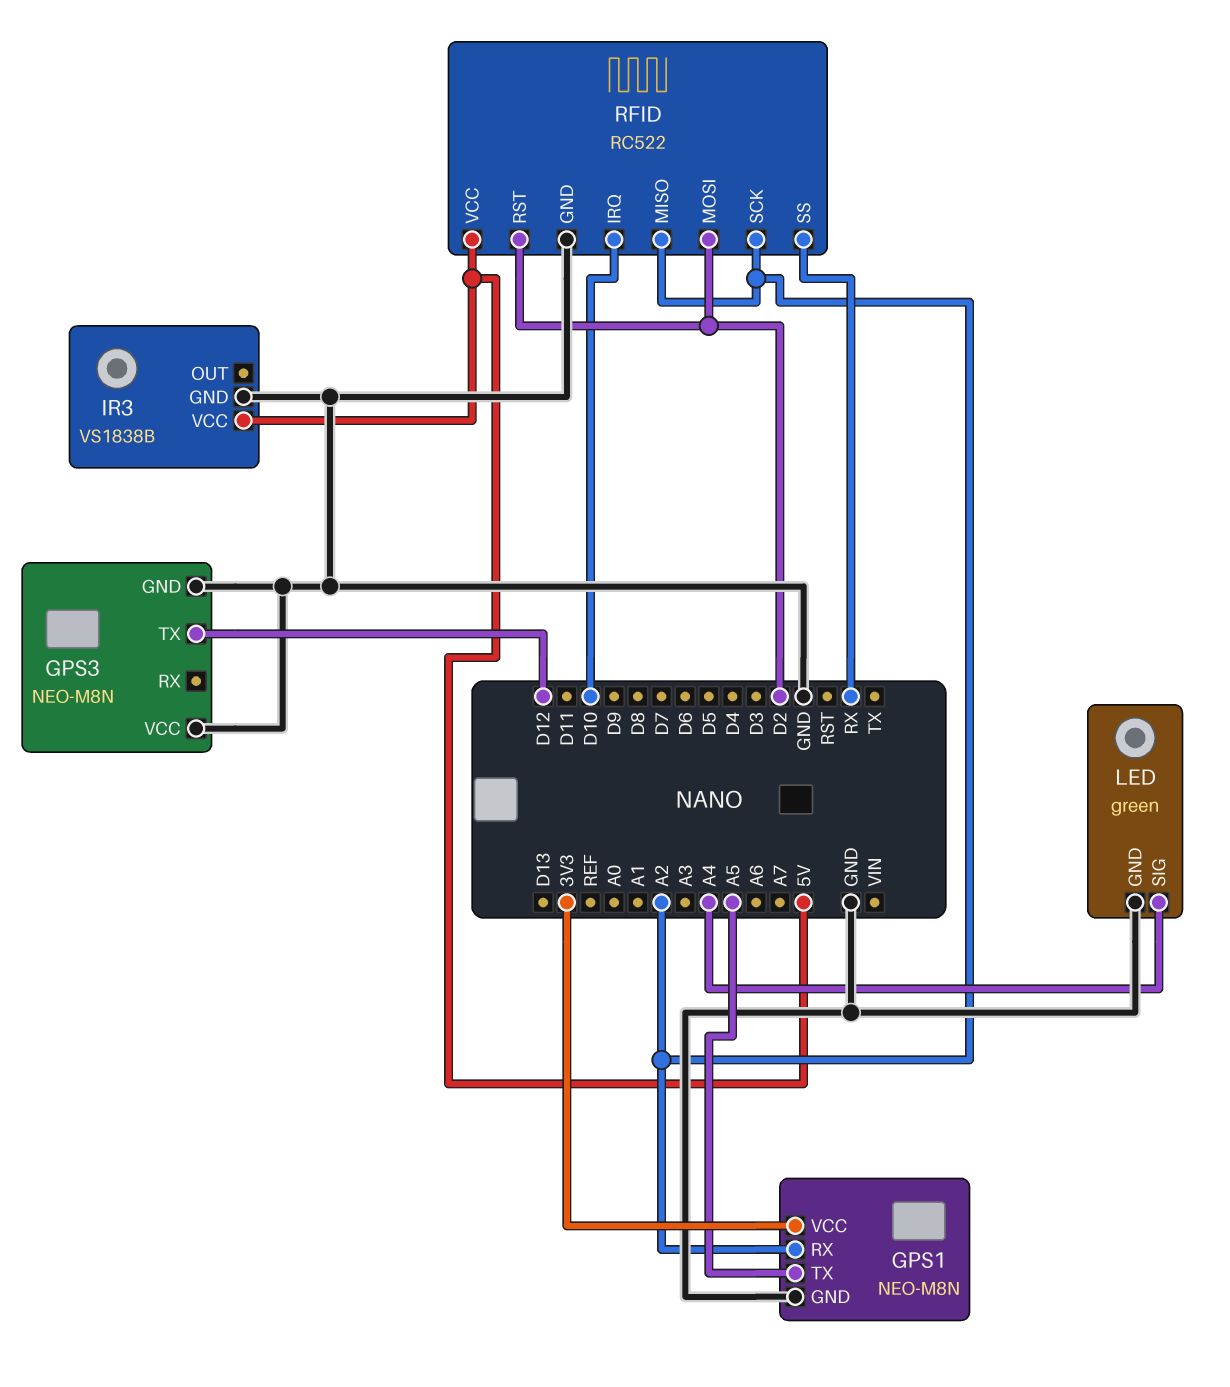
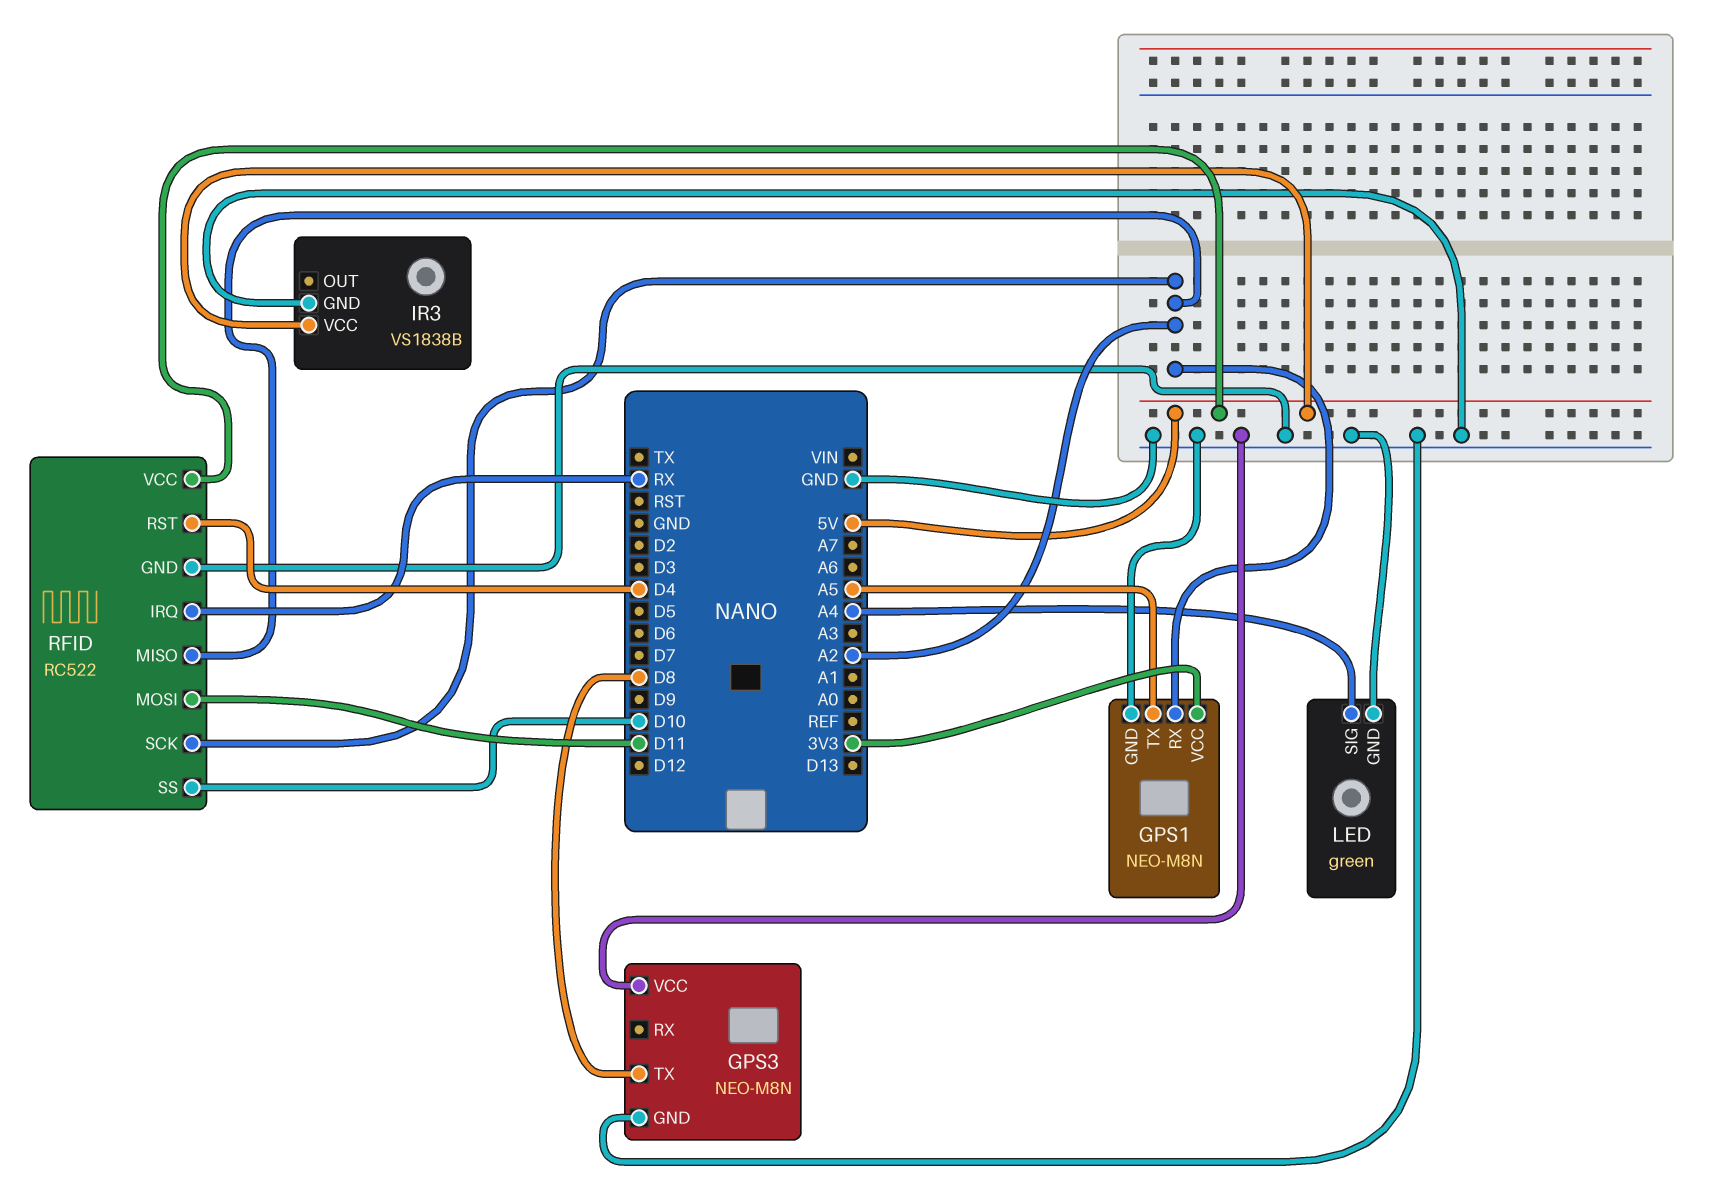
GPS3 pin TX: D12 -> D8
RFID pin IRQ: D10 -> RX
RFID pin MOSI: D2 -> D11
RFID pin RST: D2 -> D4
RFID pin SS: RX -> D10

